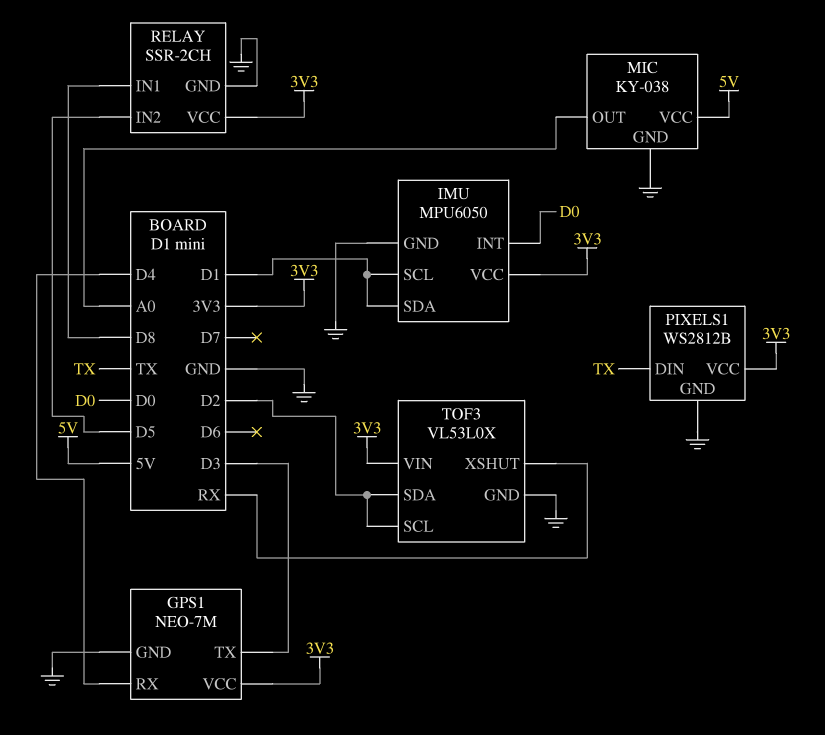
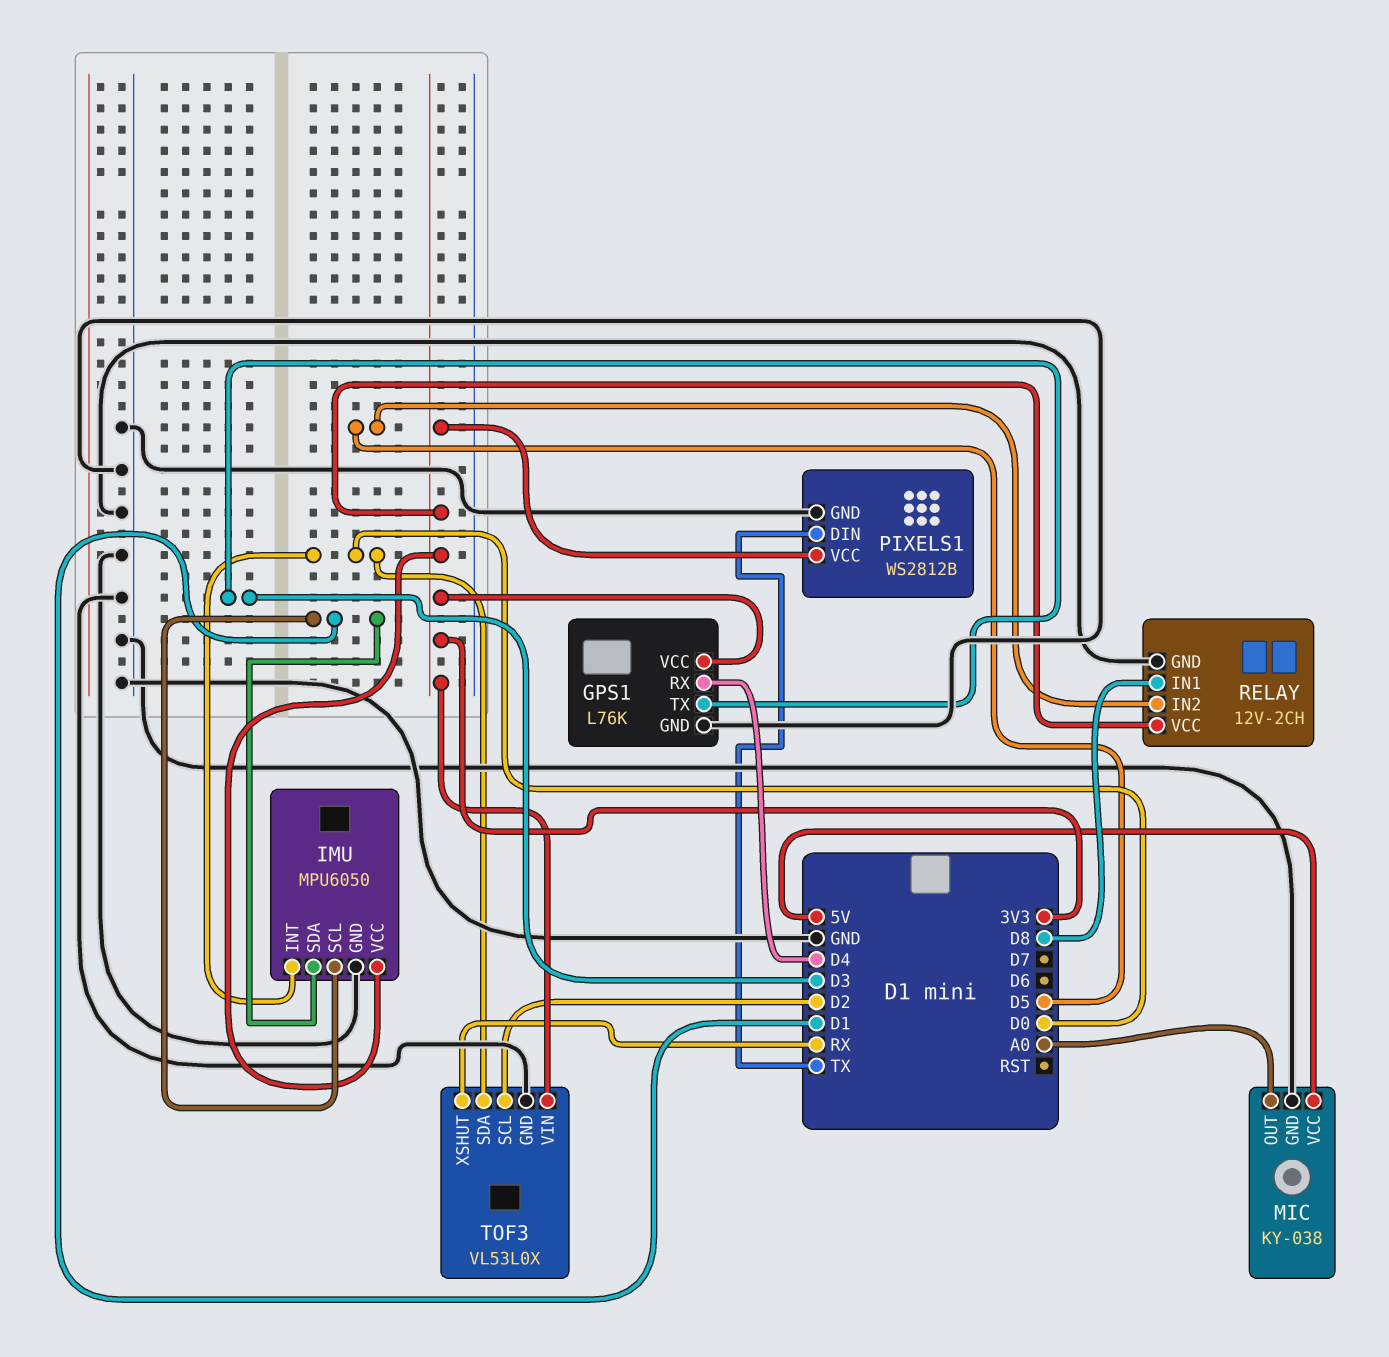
GPS1: NEO-7M -> L76K
RELAY: SSR-2CH -> 12V-2CH
TOF3 pin SDA: D2 -> D0

